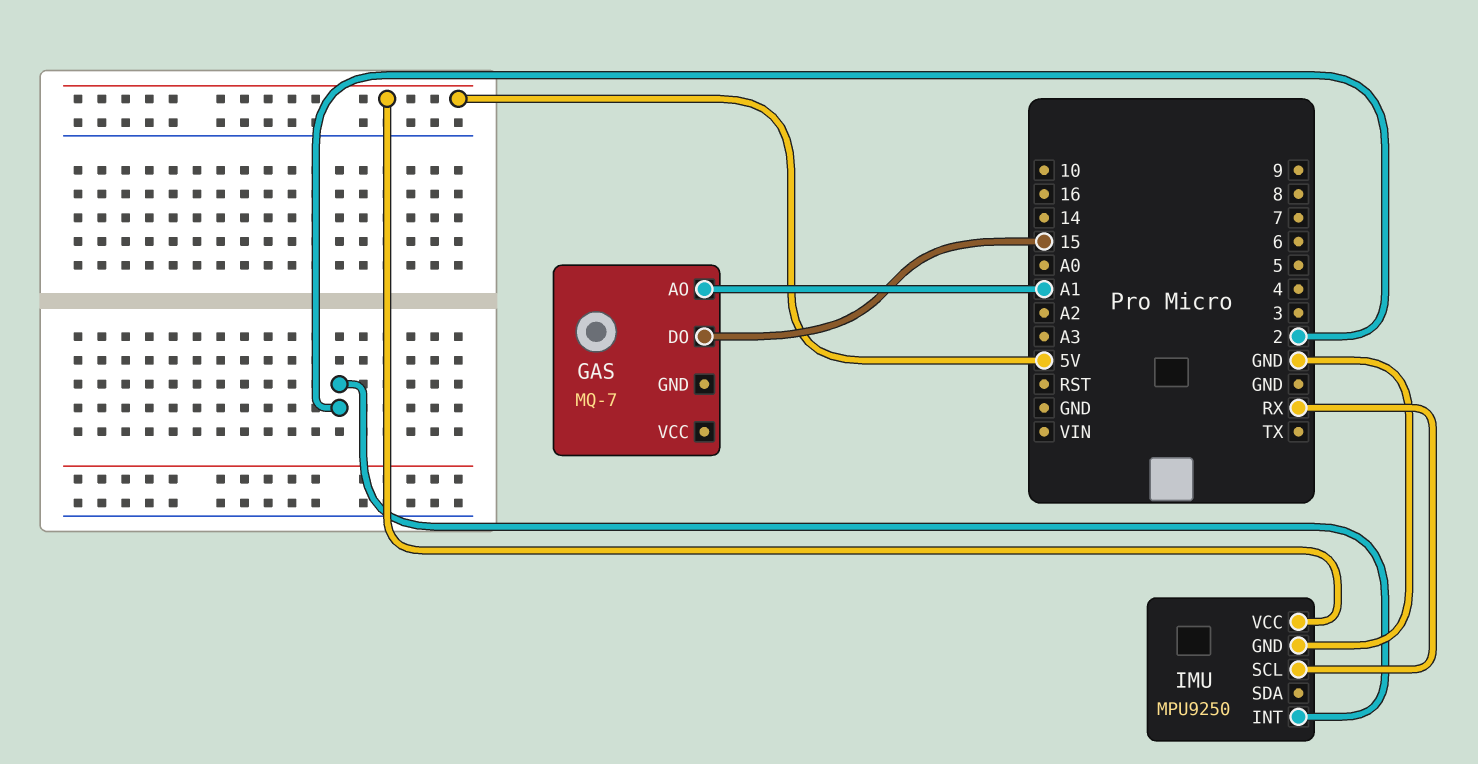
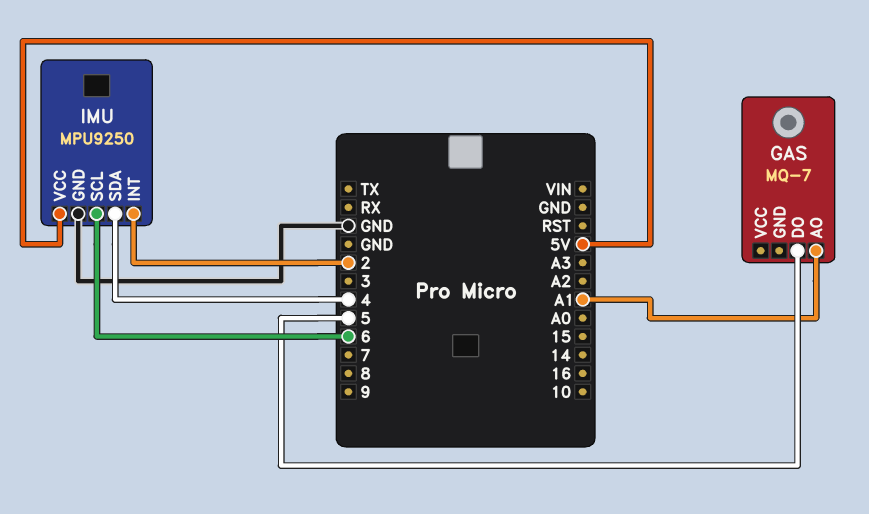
GAS pin DO: 15 -> 5
IMU pin SCL: RX -> 6
IMU pin SDA: none -> 4

